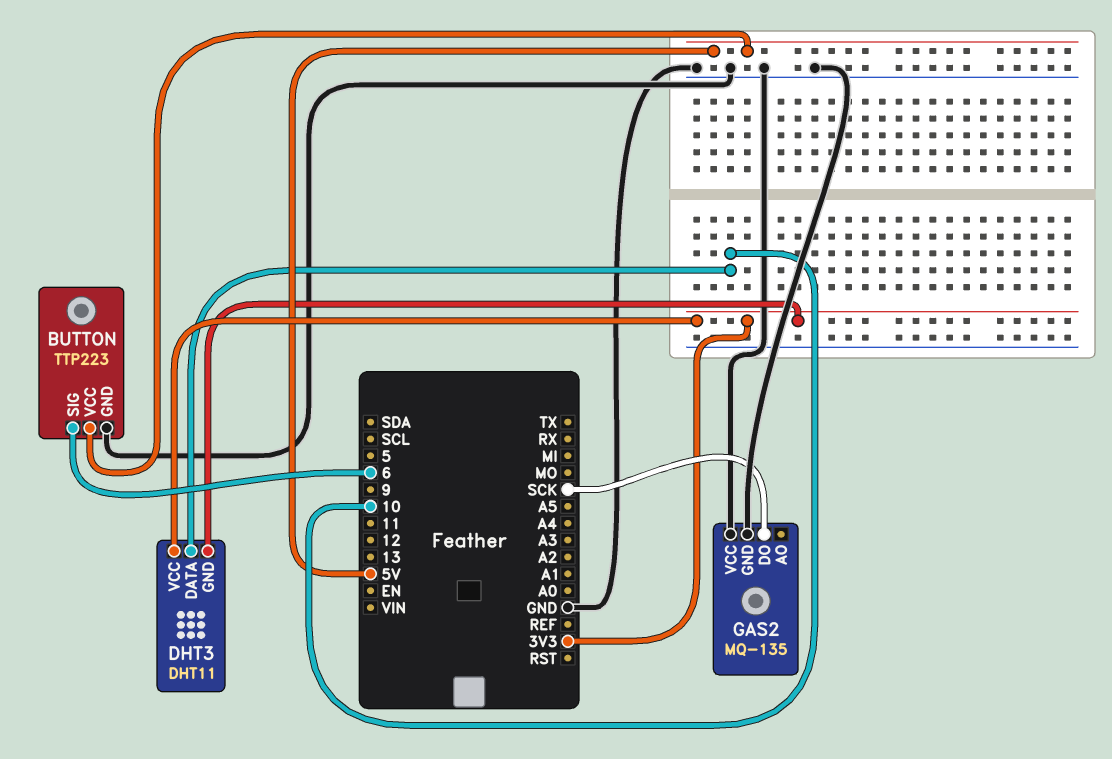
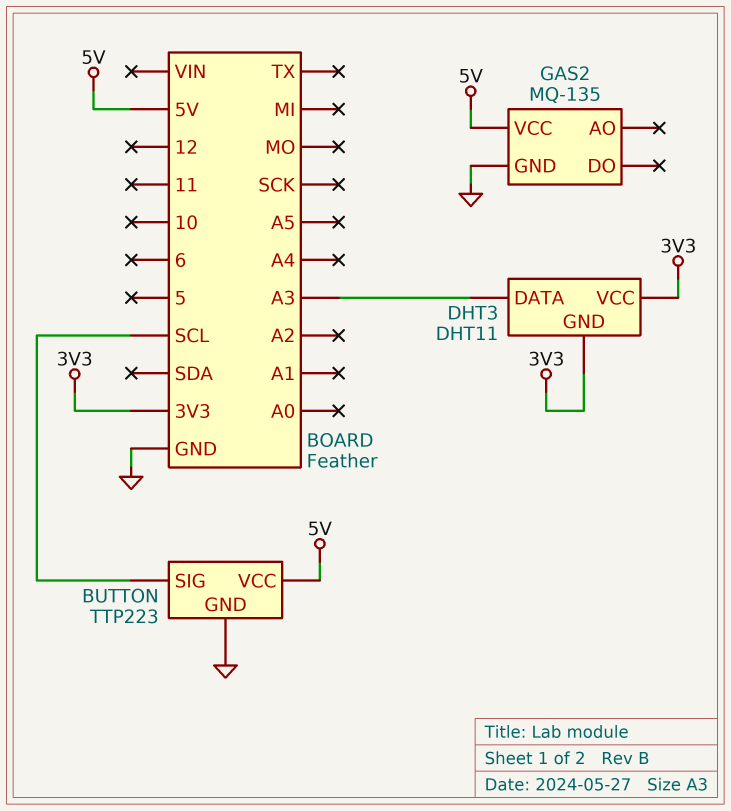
BUTTON pin SIG: 6 -> SCL
DHT3 pin DATA: 10 -> A3
GAS2 pin DO: SCK -> none
GAS2 pin VCC: GND -> 5V

